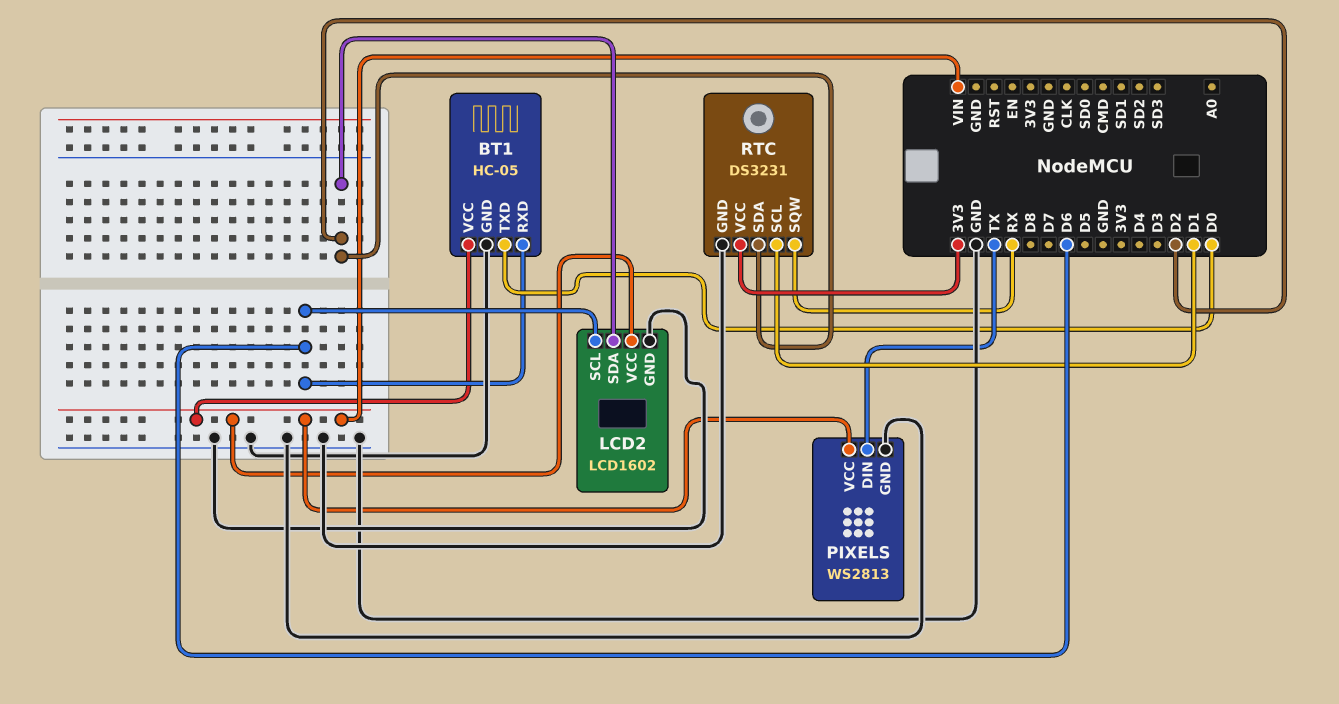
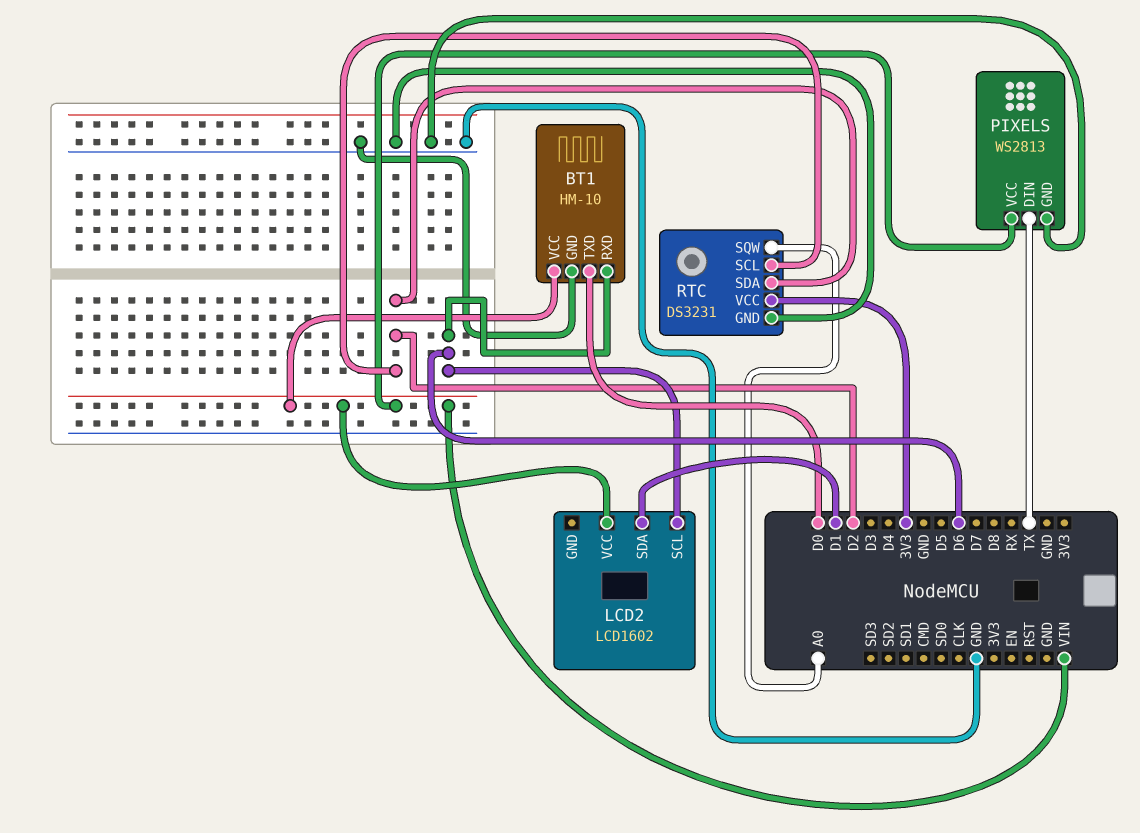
BT1: HC-05 -> HM-10
LCD2 pin GND: GND -> none
LCD2 pin SDA: D2 -> D1
RTC pin SCL: D1 -> D2
RTC pin SQW: RX -> A0

